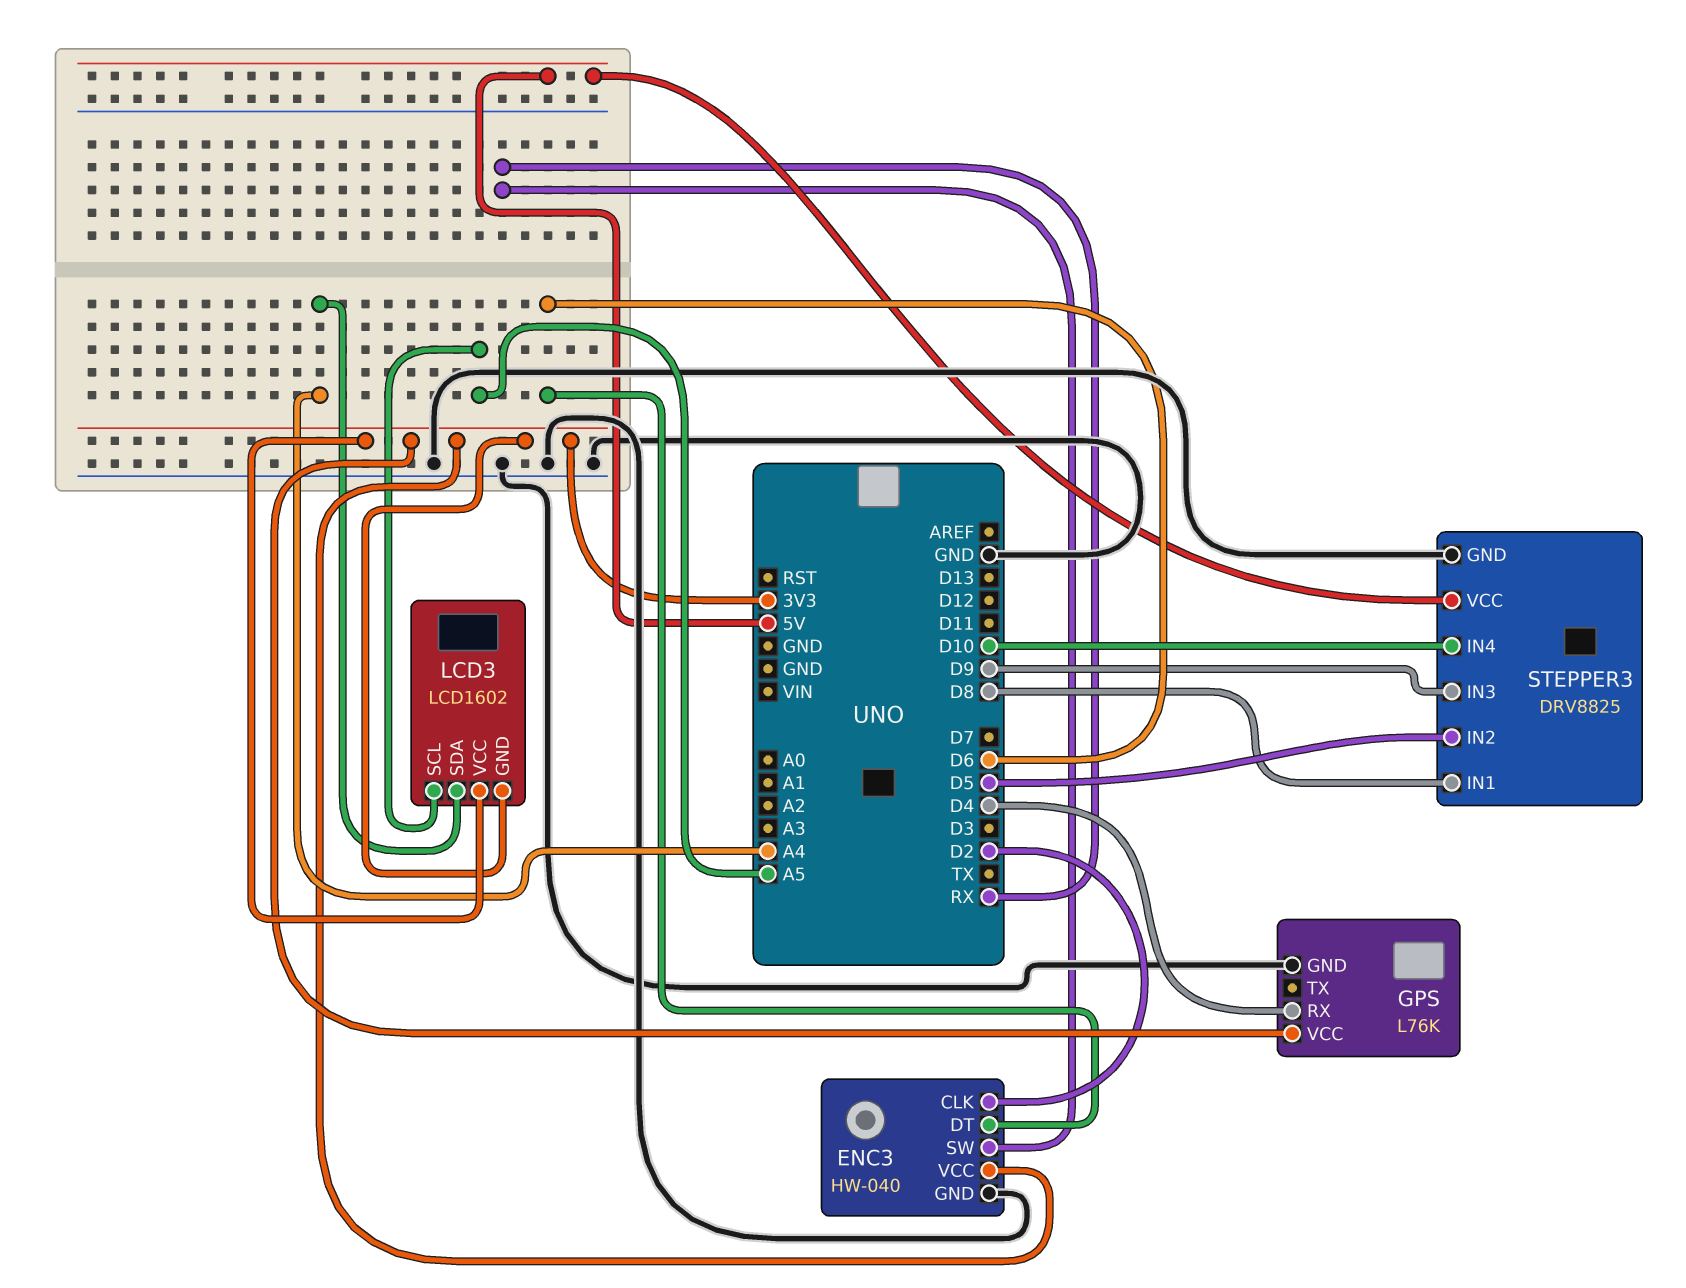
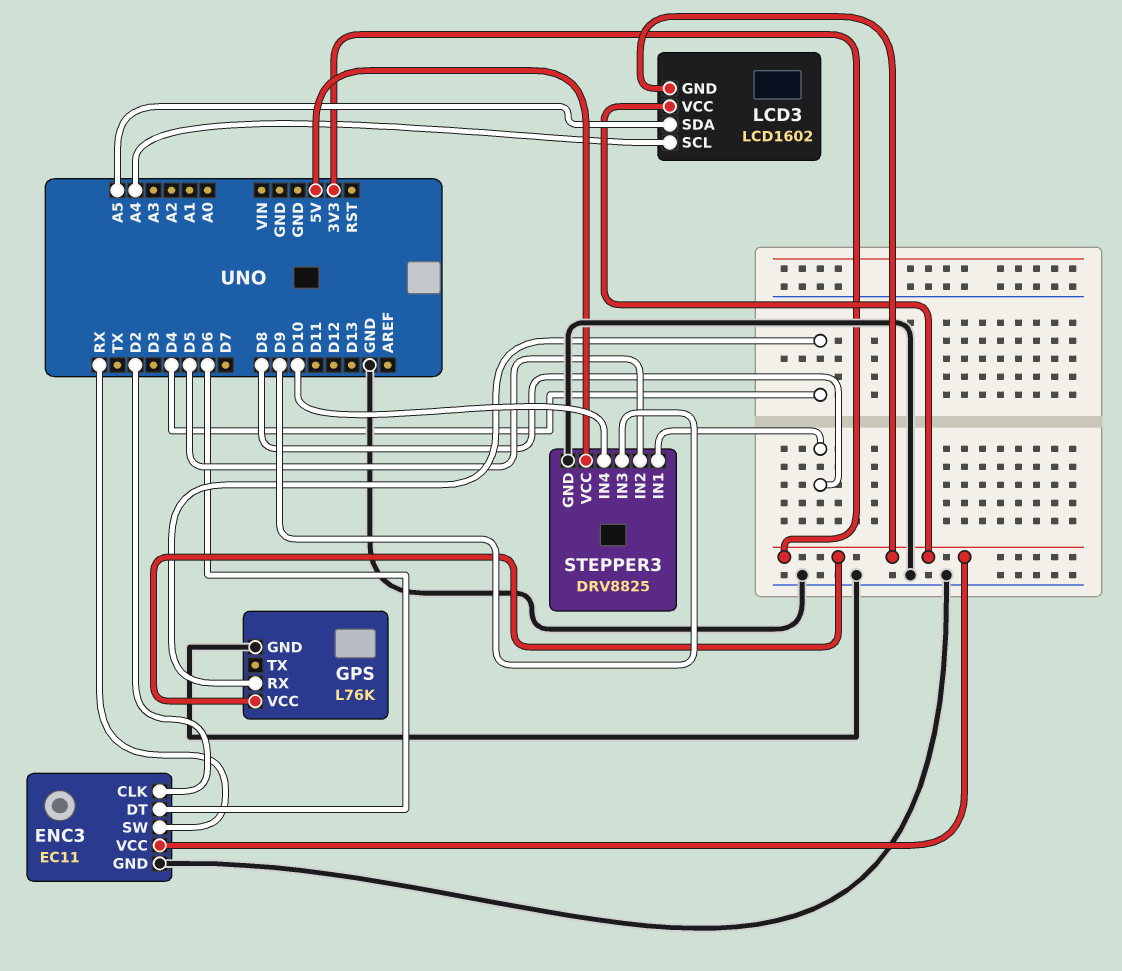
ENC3: HW-040 -> EC11
LCD3 pin SCL: A5 -> A4
LCD3 pin SDA: A4 -> A5

